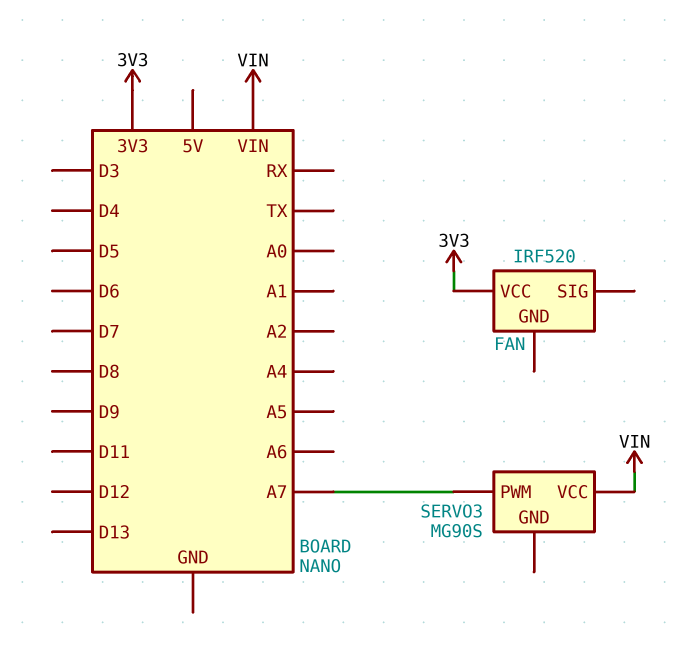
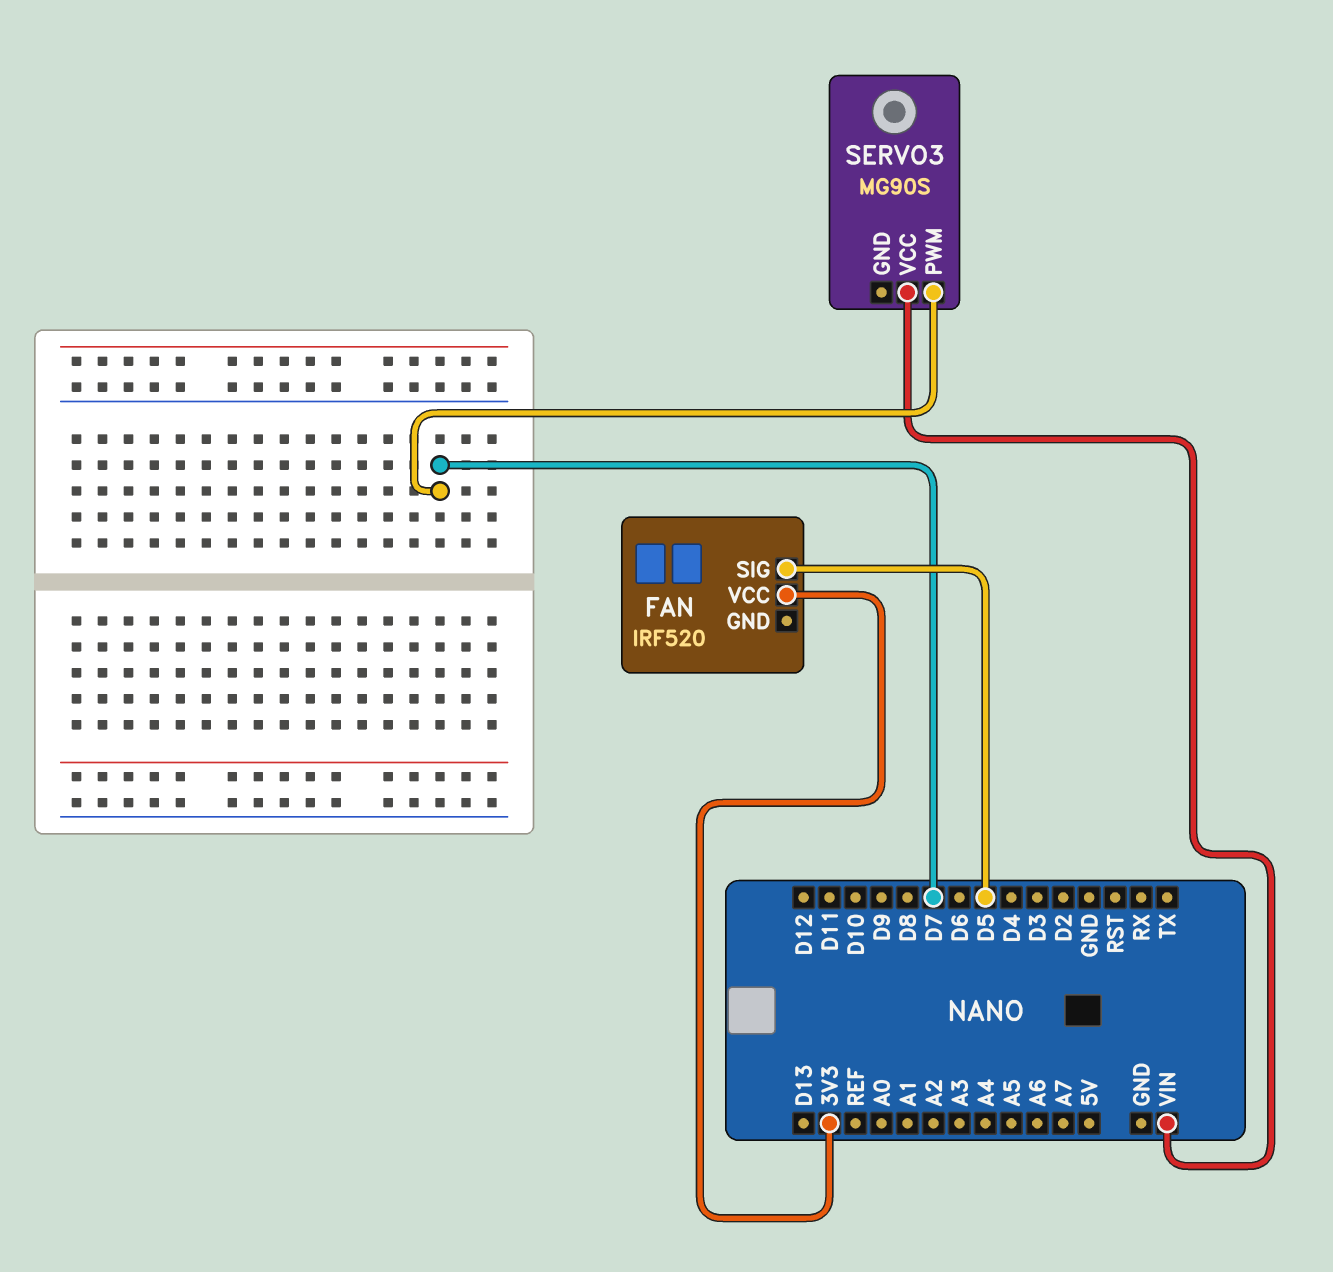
FAN pin SIG: none -> D5
SERVO3 pin PWM: A7 -> D7

